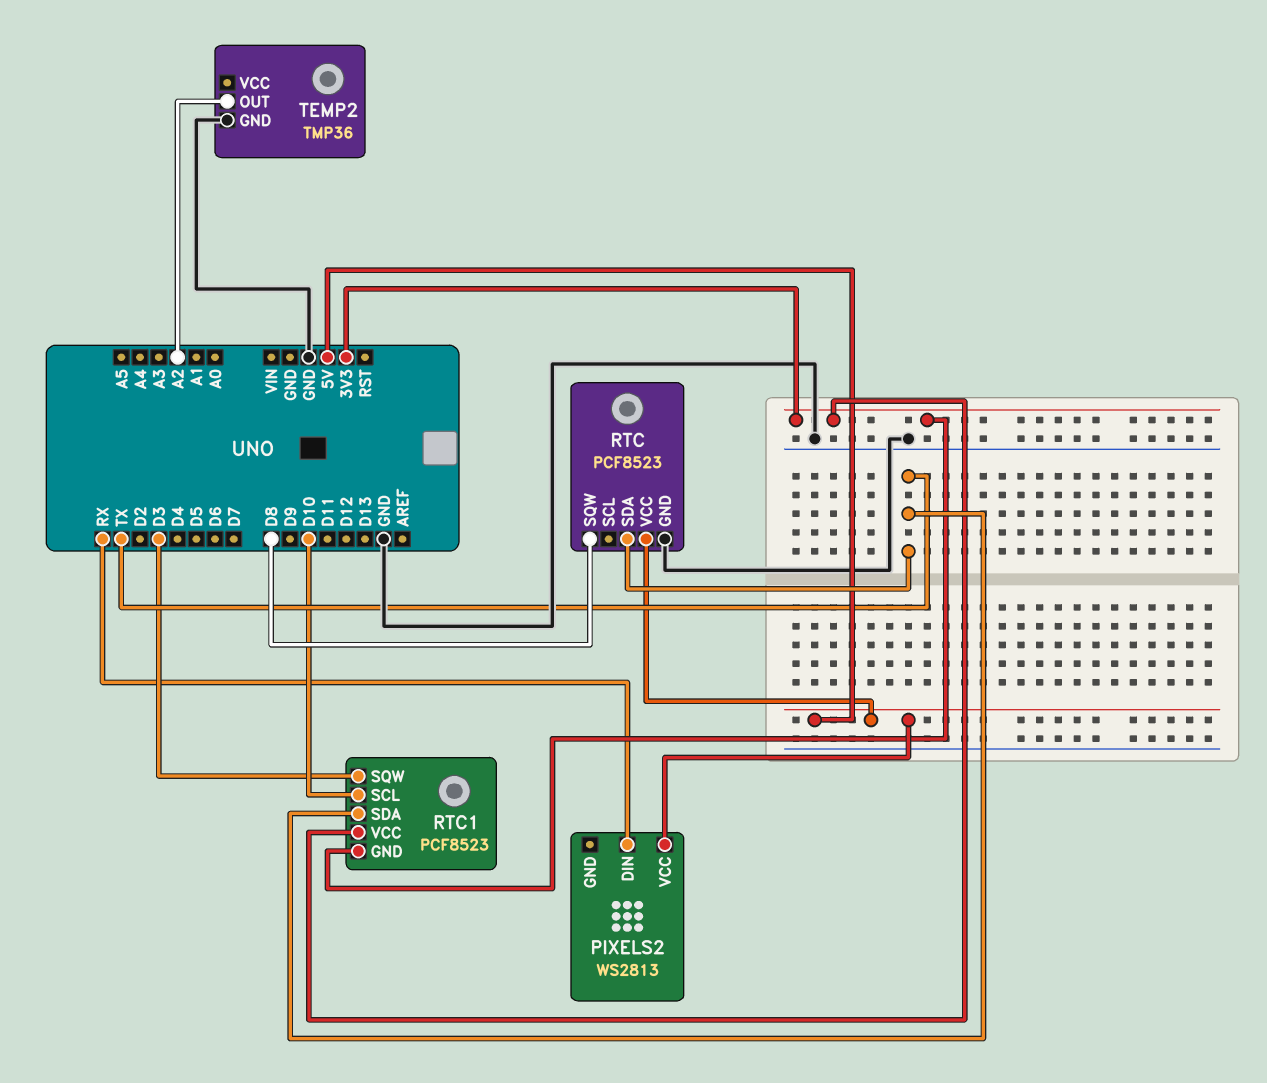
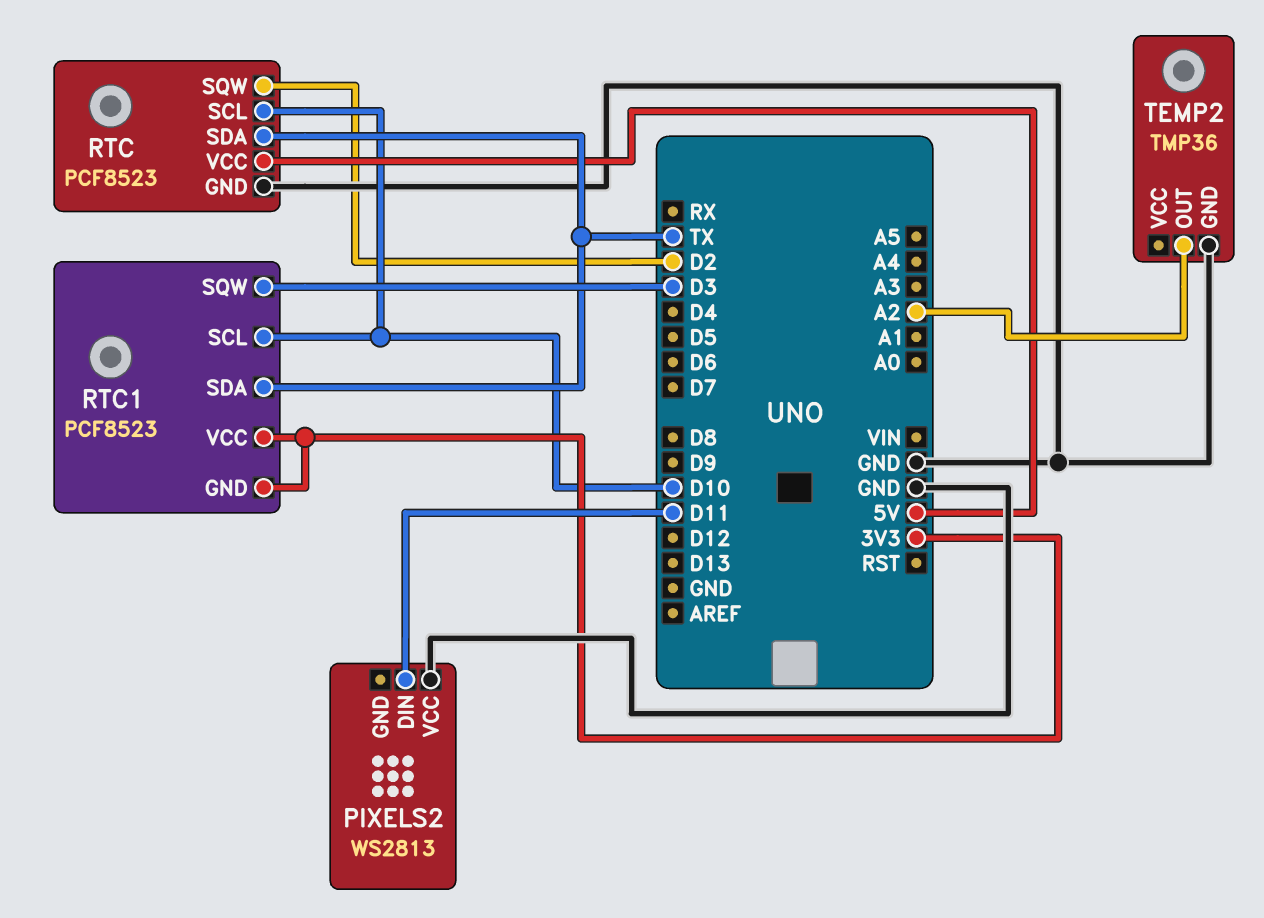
PIXELS2 pin DIN: RX -> D11
PIXELS2 pin VCC: 5V -> GND
RTC pin SCL: none -> D10
RTC pin SQW: D8 -> D2

